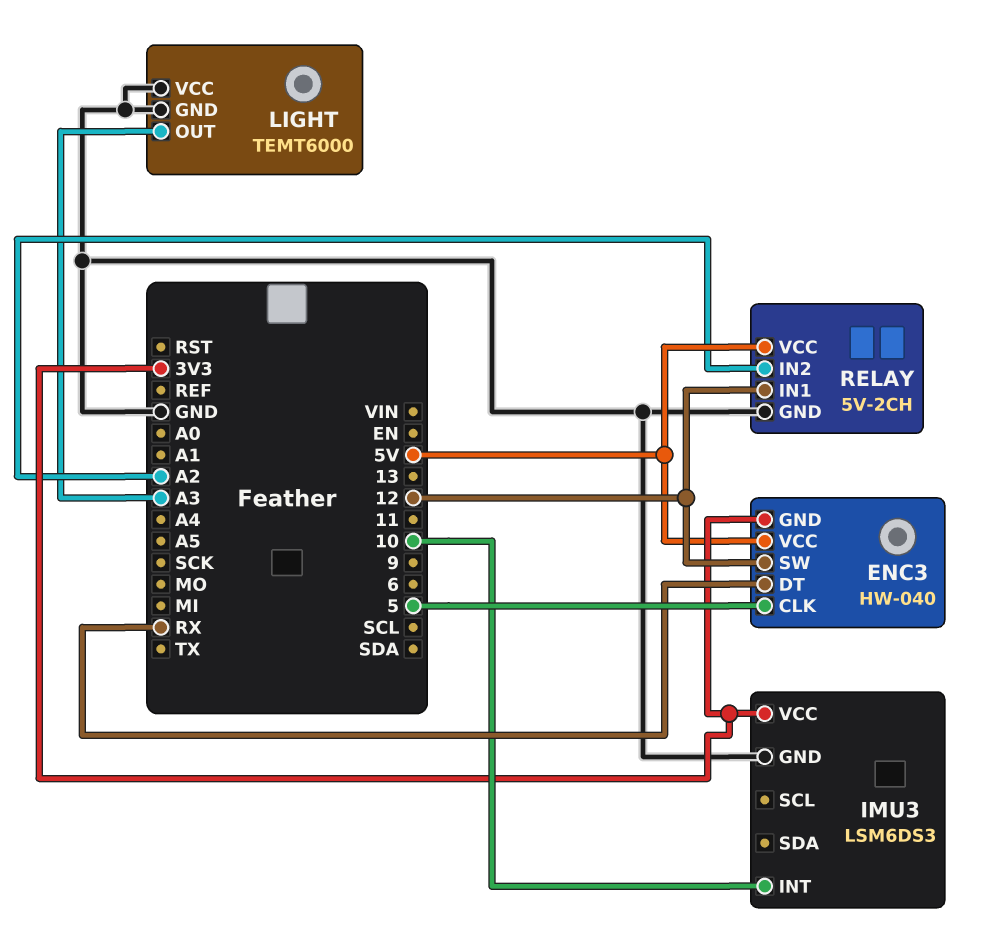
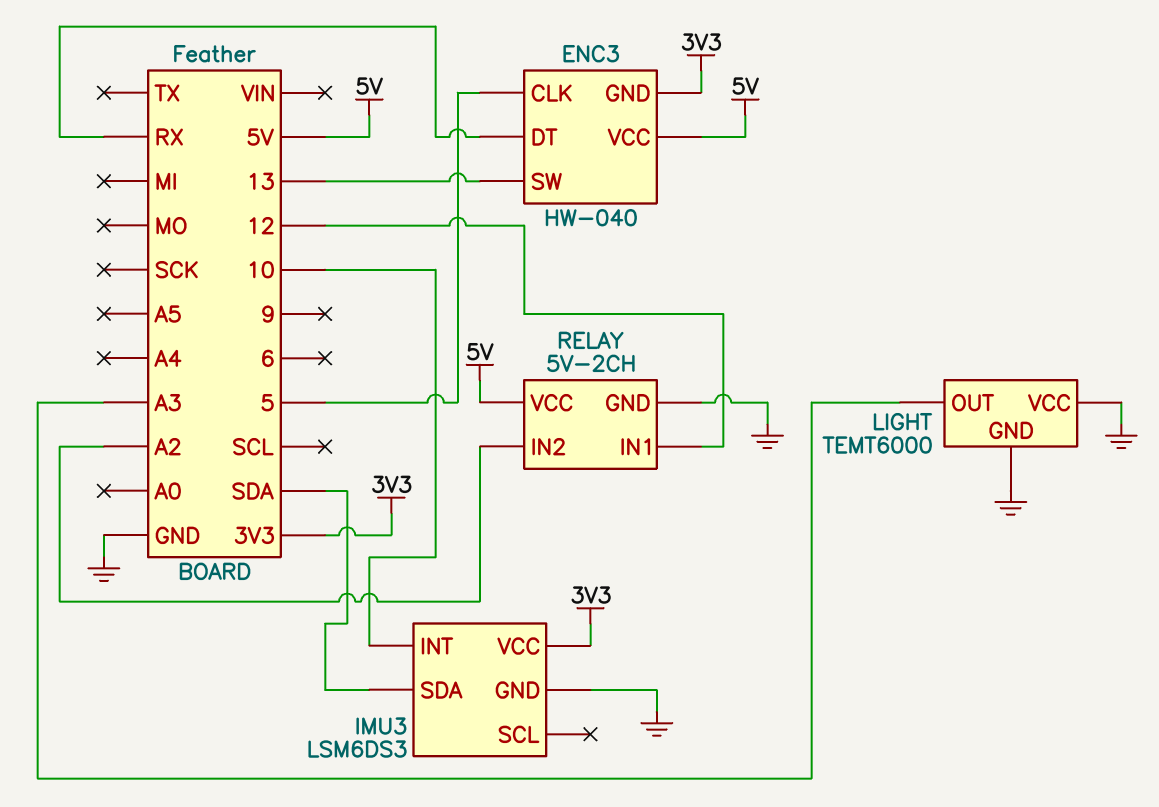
ENC3 pin SW: 12 -> 13
IMU3 pin SDA: none -> SDA

